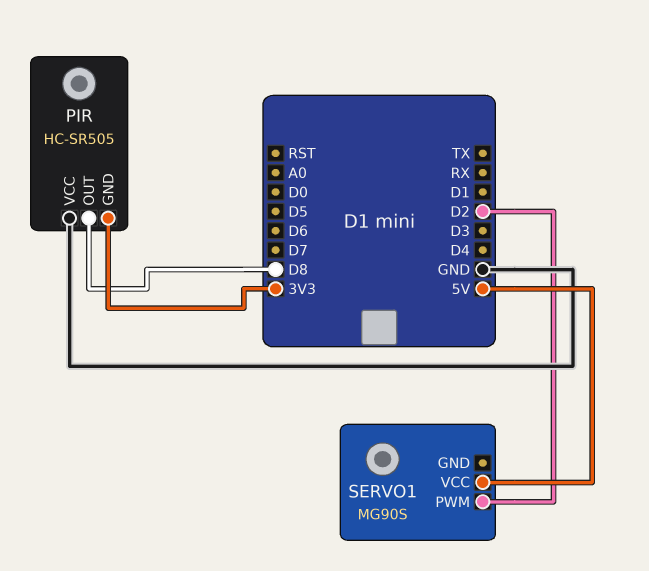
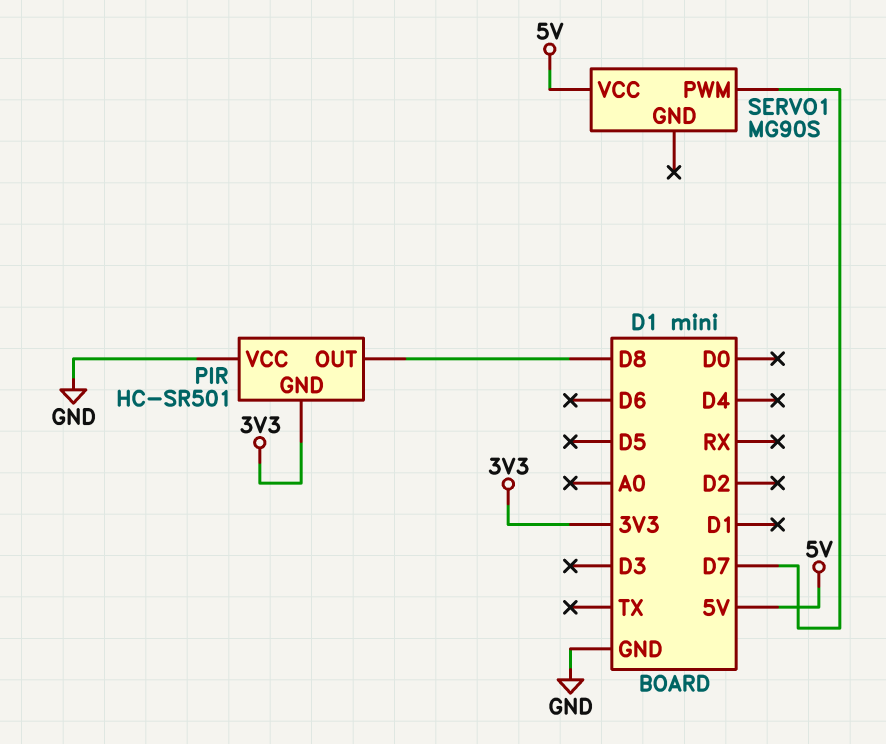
PIR: HC-SR505 -> HC-SR501
SERVO1 pin PWM: D2 -> D7

